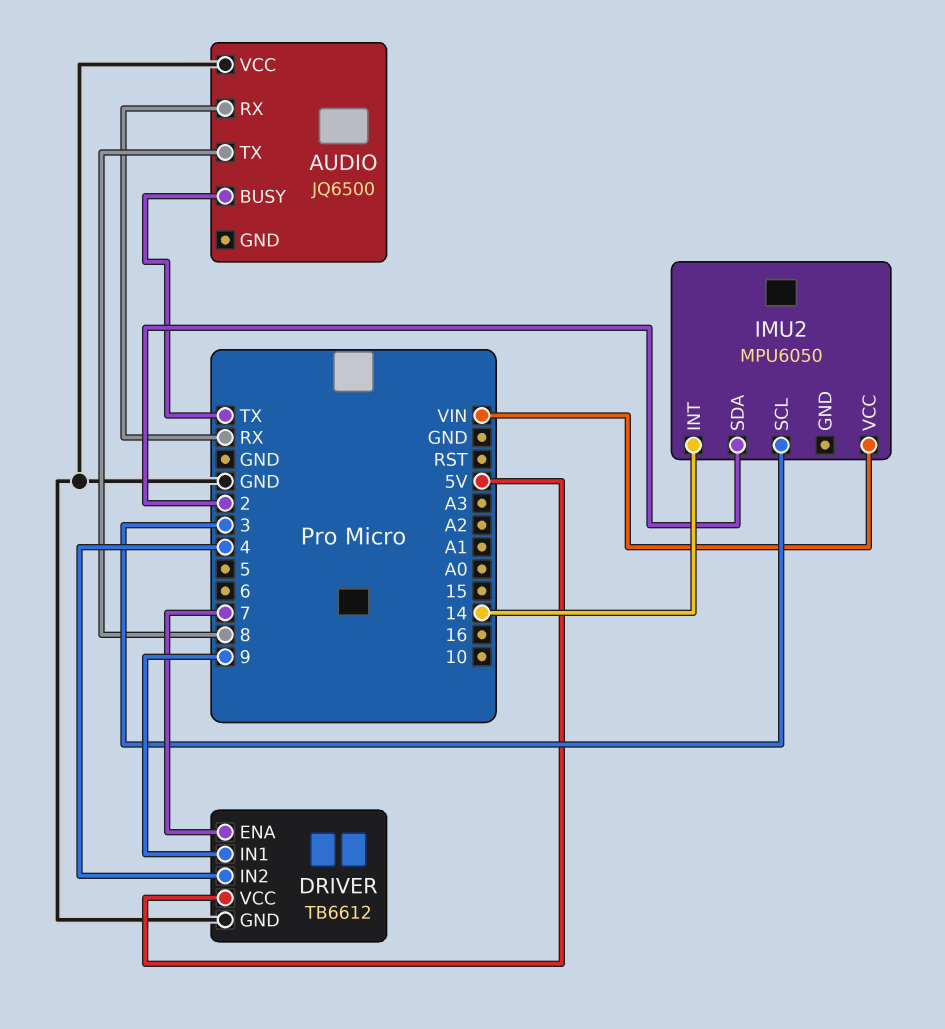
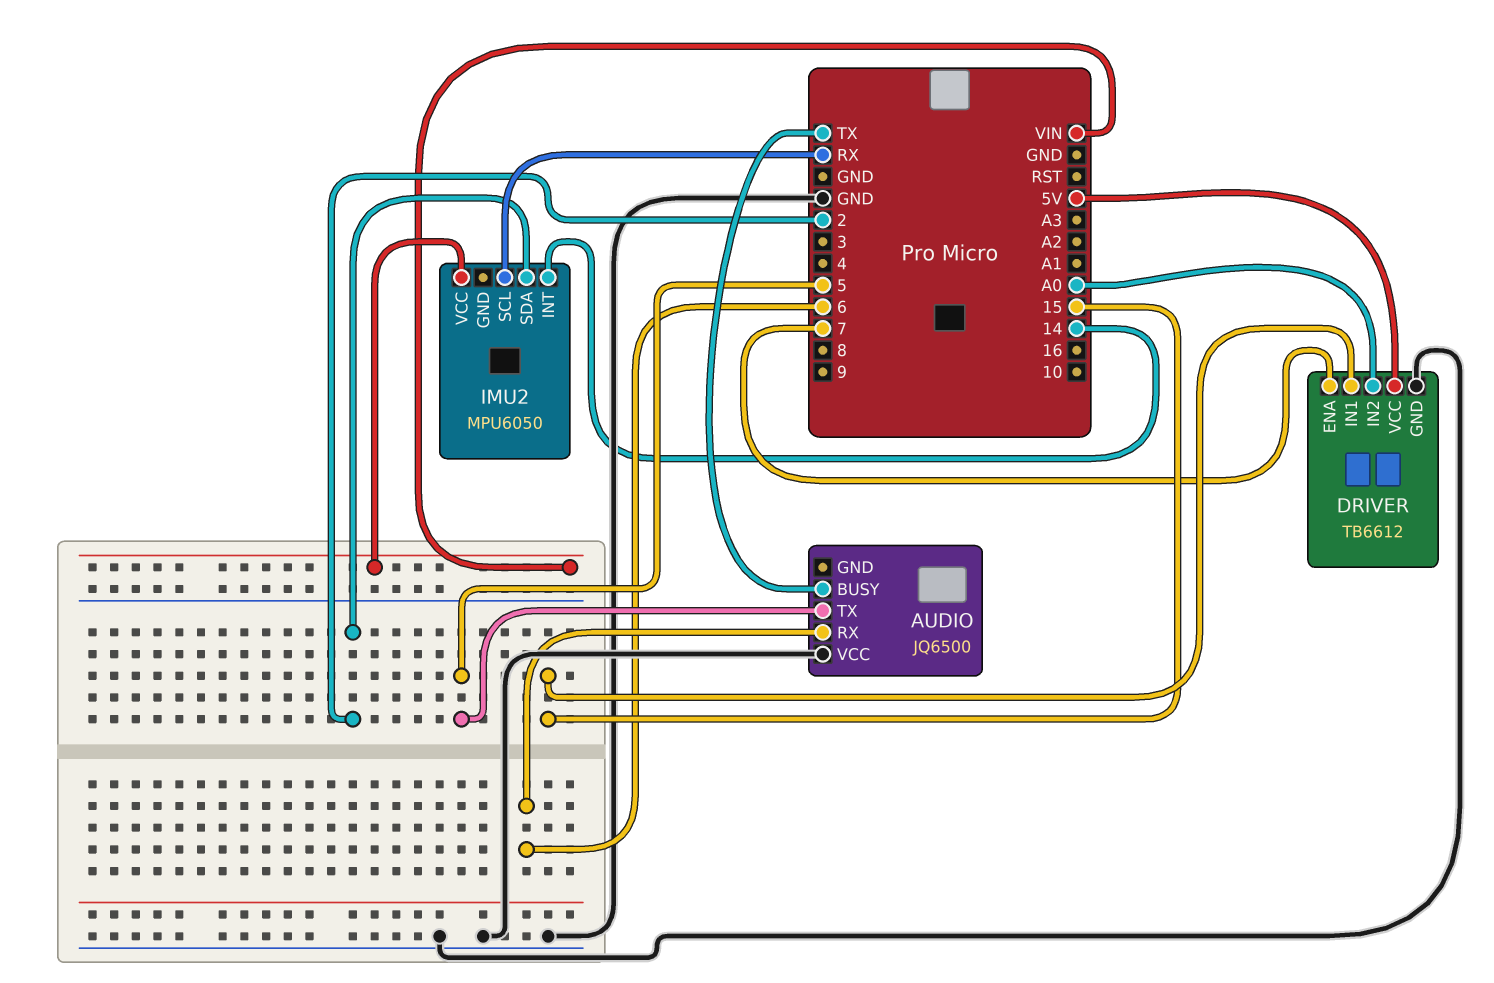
AUDIO pin RX: RX -> 6
AUDIO pin TX: 8 -> 5
DRIVER pin IN1: 9 -> 15
DRIVER pin IN2: 4 -> A0
IMU2 pin SCL: 3 -> RX

